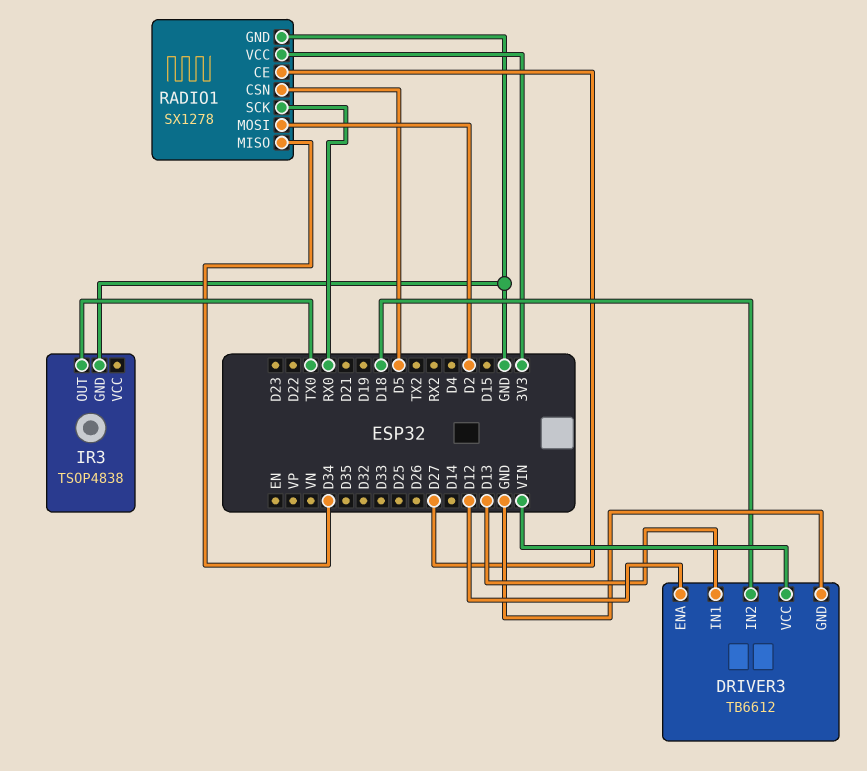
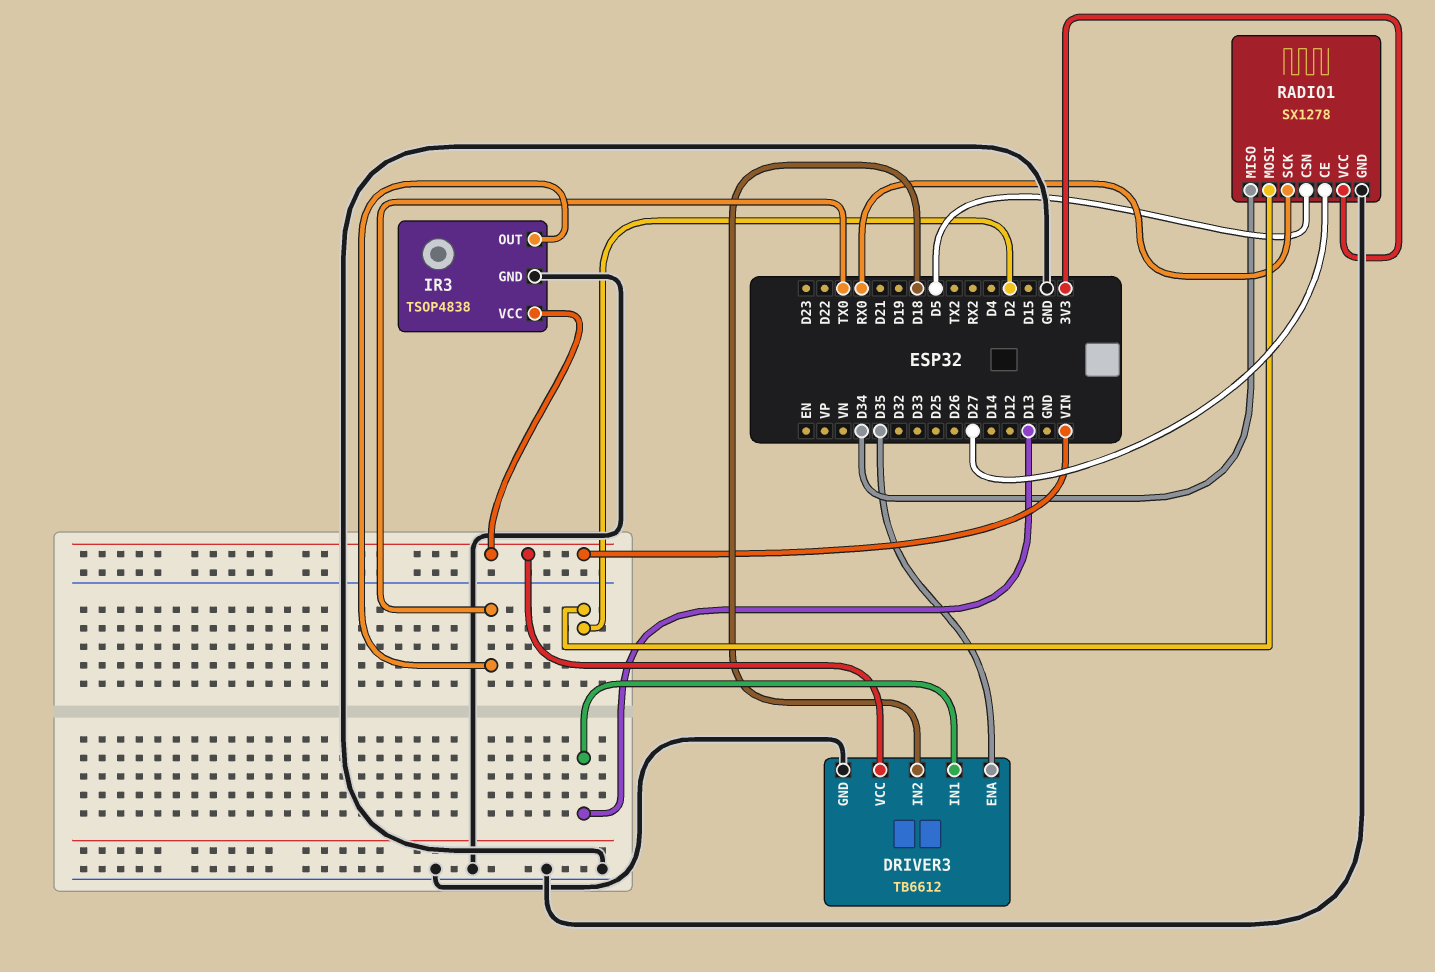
DRIVER3 pin ENA: D12 -> D35
IR3 pin VCC: none -> VIN

